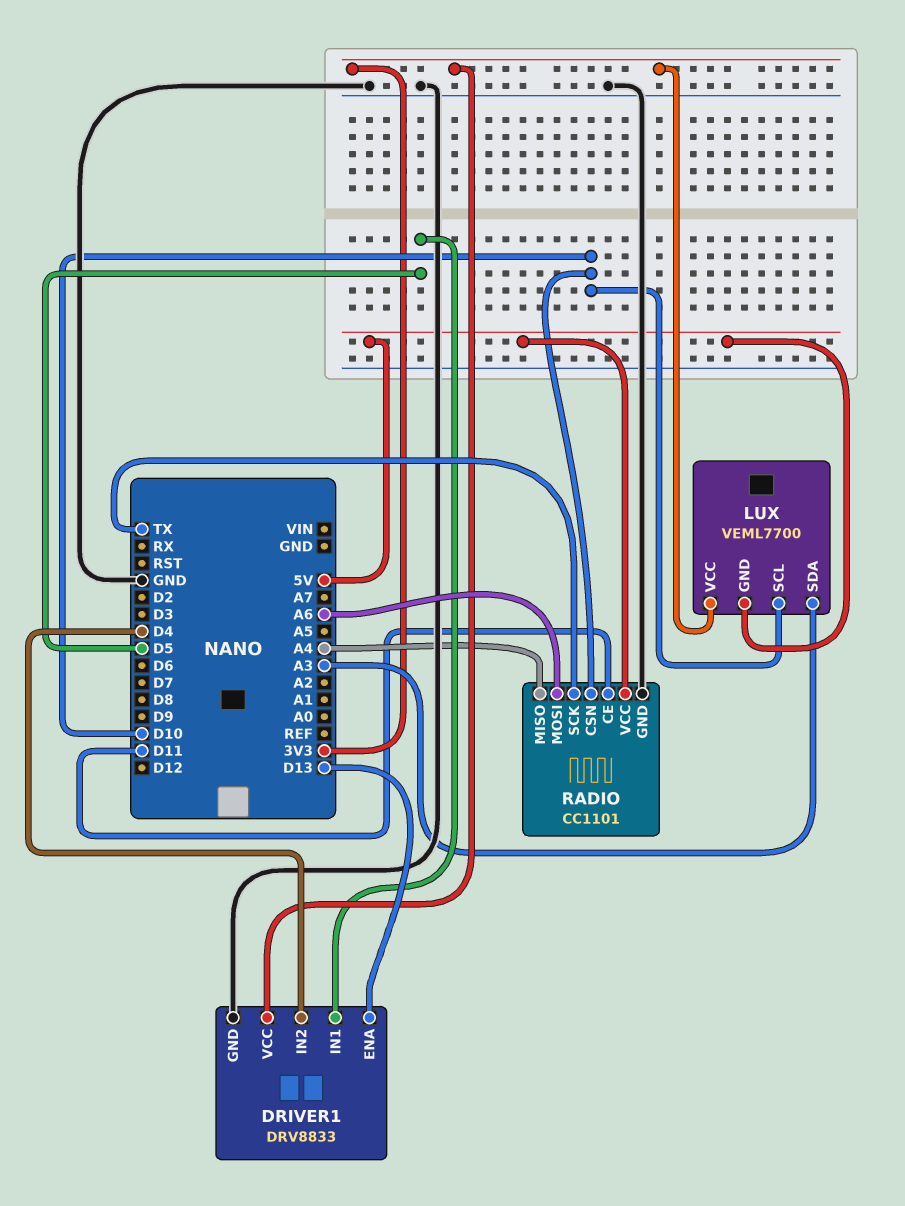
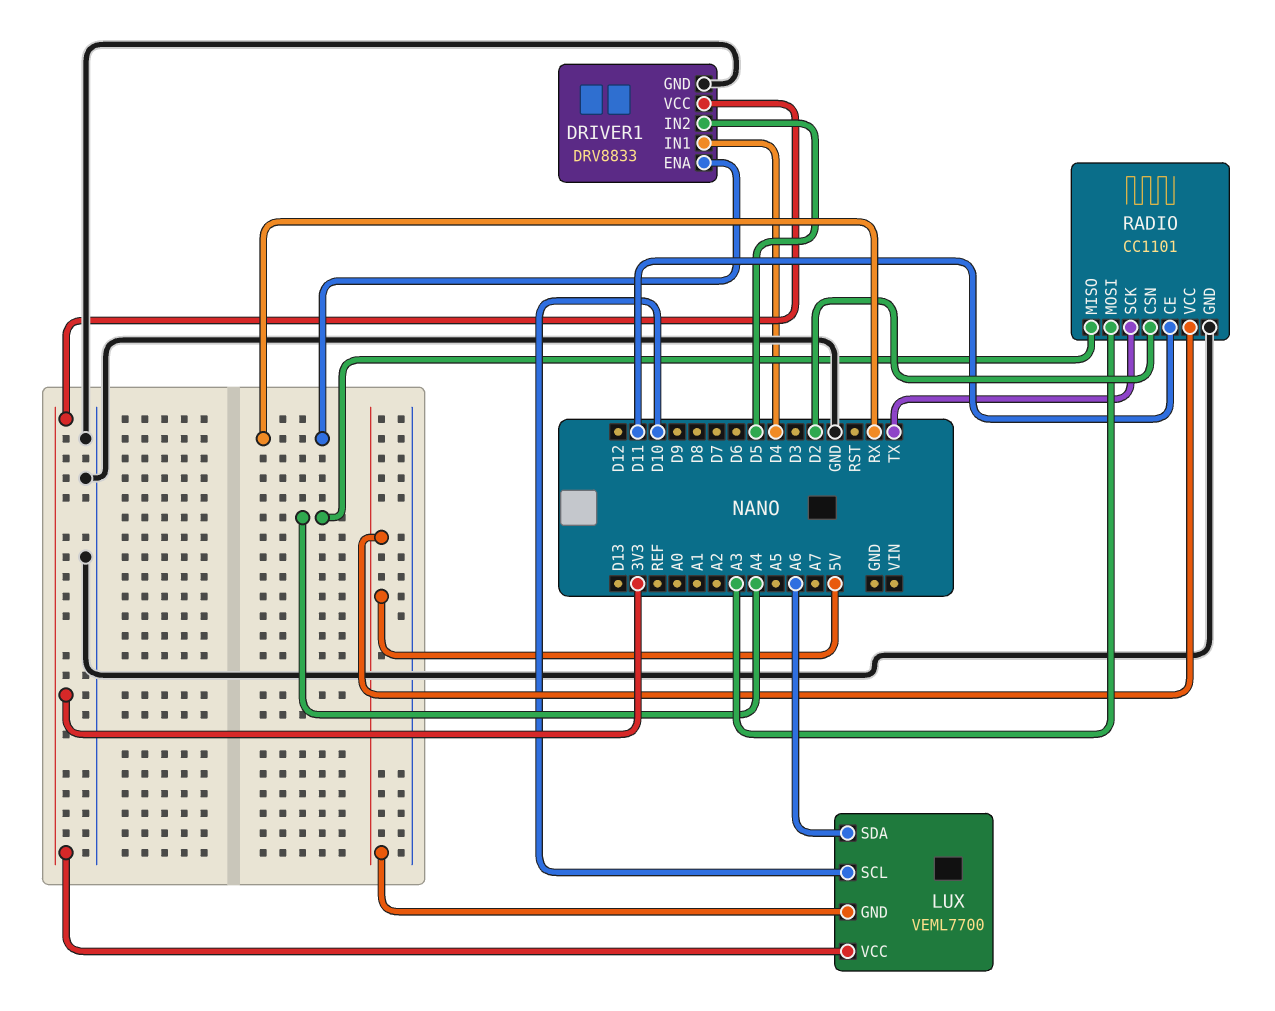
DRIVER1 pin ENA: D13 -> RX
DRIVER1 pin IN1: D5 -> D4
DRIVER1 pin IN2: D4 -> D5
LUX pin SDA: A3 -> A6
RADIO pin CSN: D10 -> D2
RADIO pin MOSI: A6 -> A3

